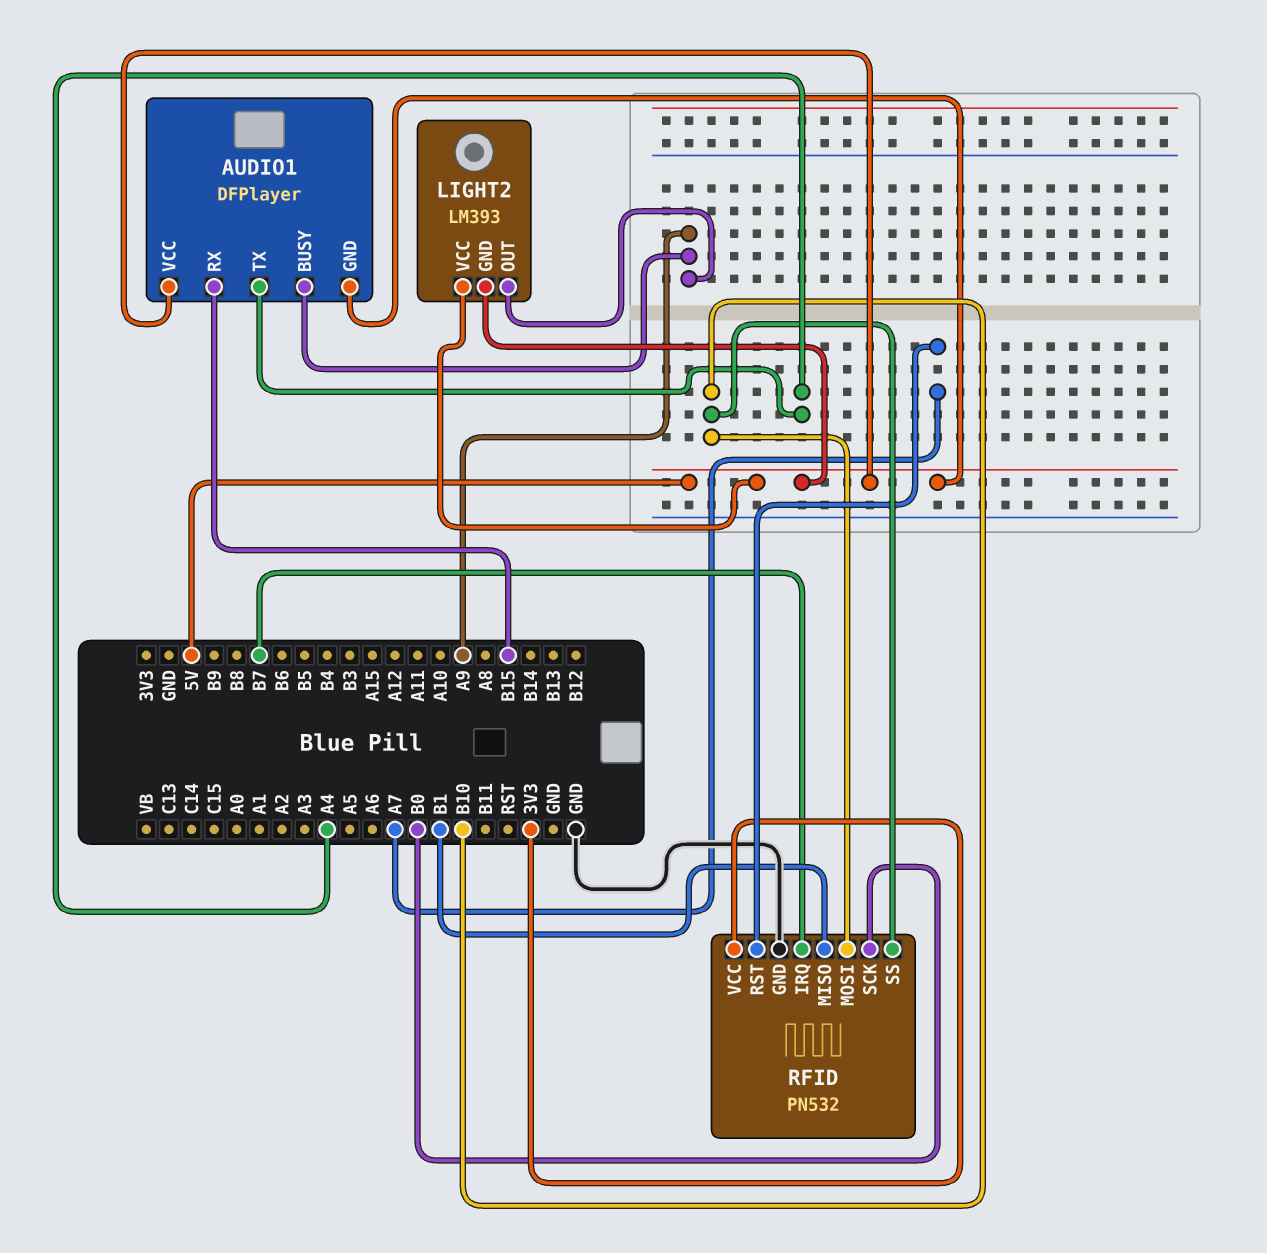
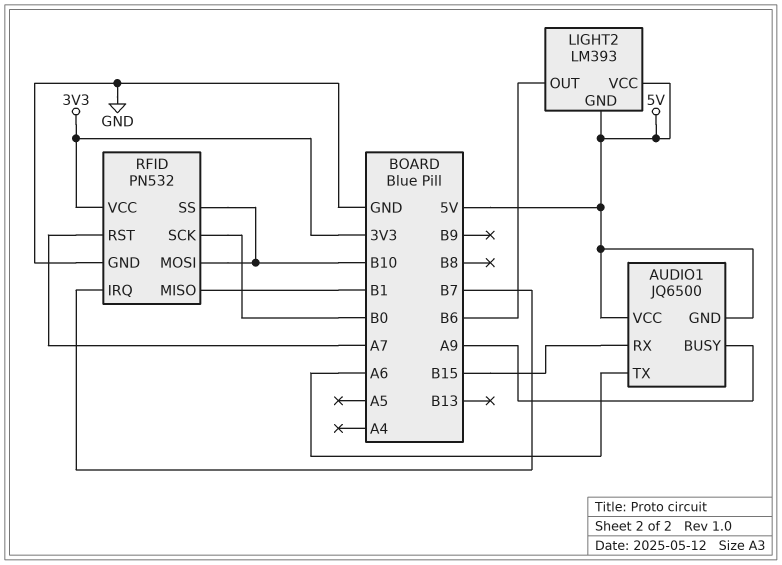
AUDIO1: DFPlayer -> JQ6500
AUDIO1 pin TX: A4 -> A6
LIGHT2 pin OUT: A9 -> B6

